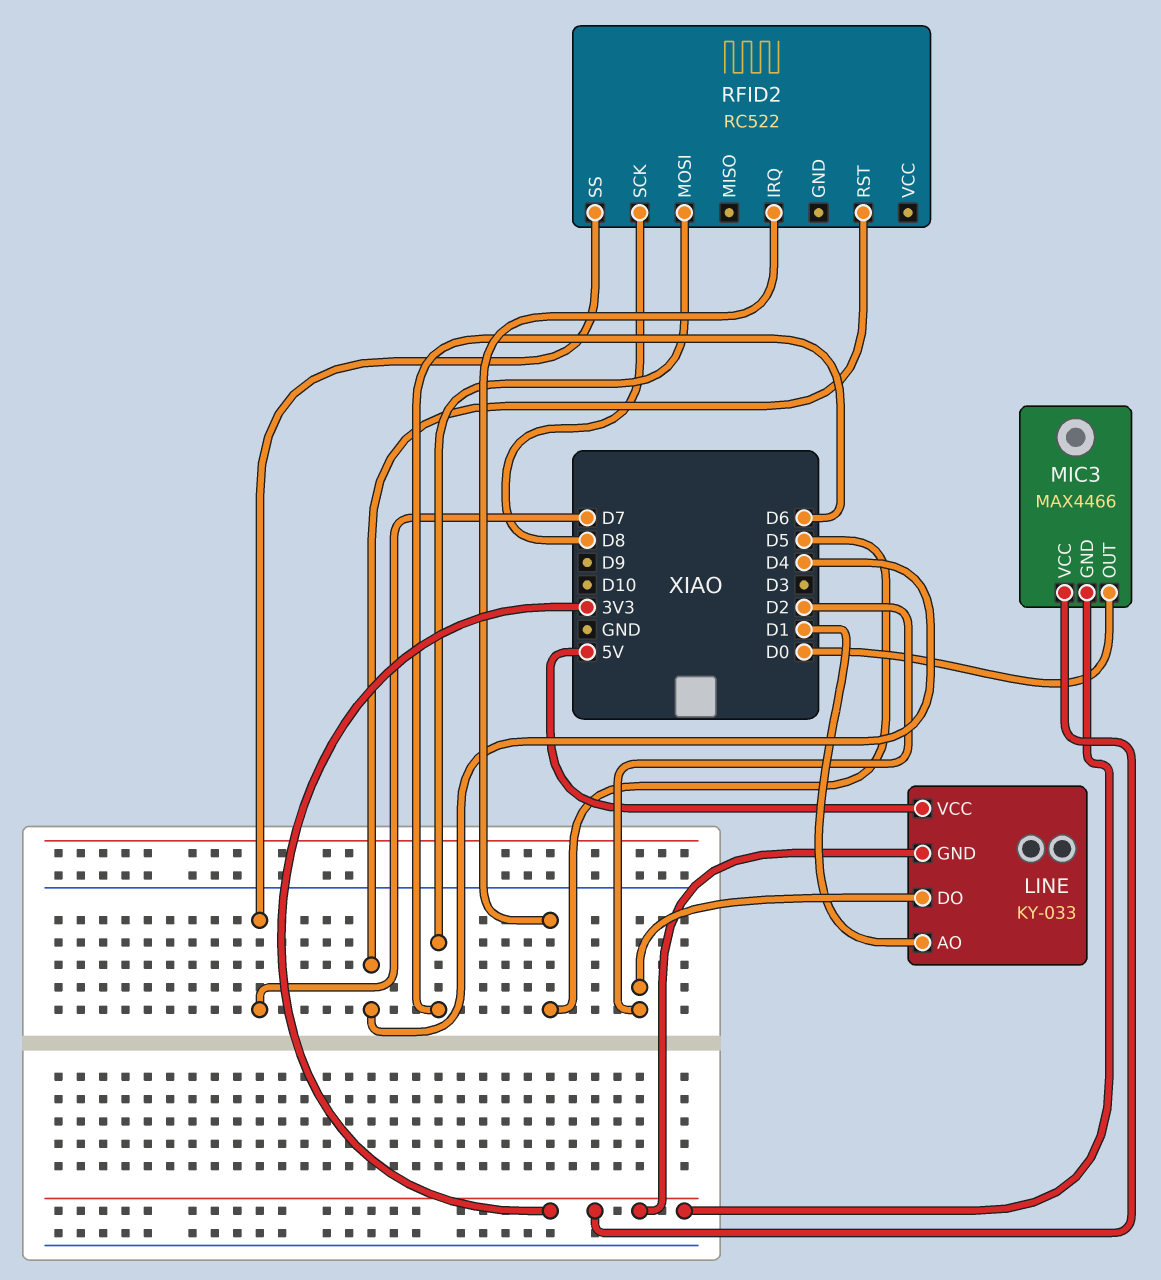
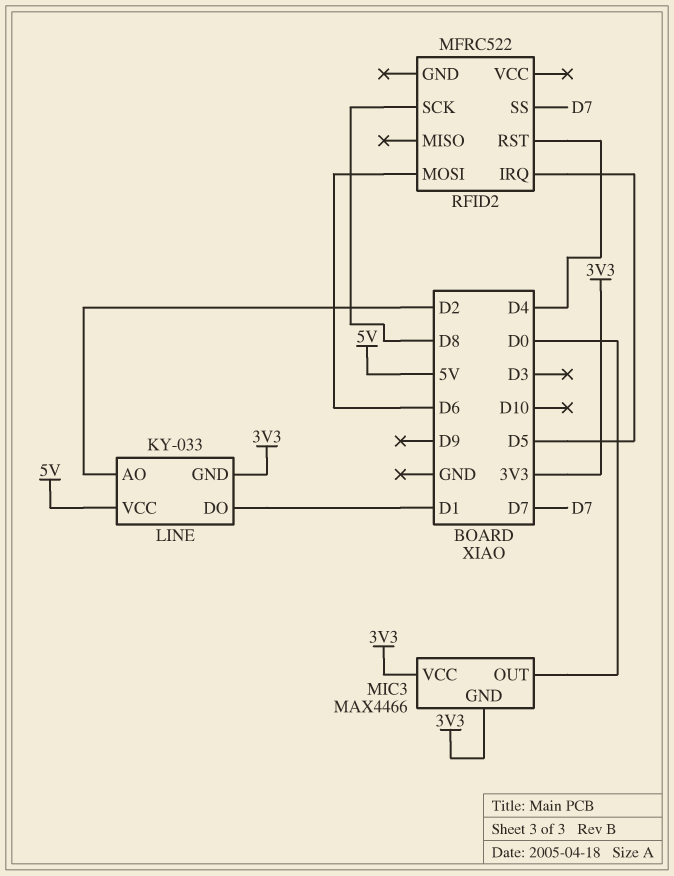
LINE pin AO: D1 -> D2
LINE pin DO: D2 -> D1
RFID2: RC522 -> MFRC522

